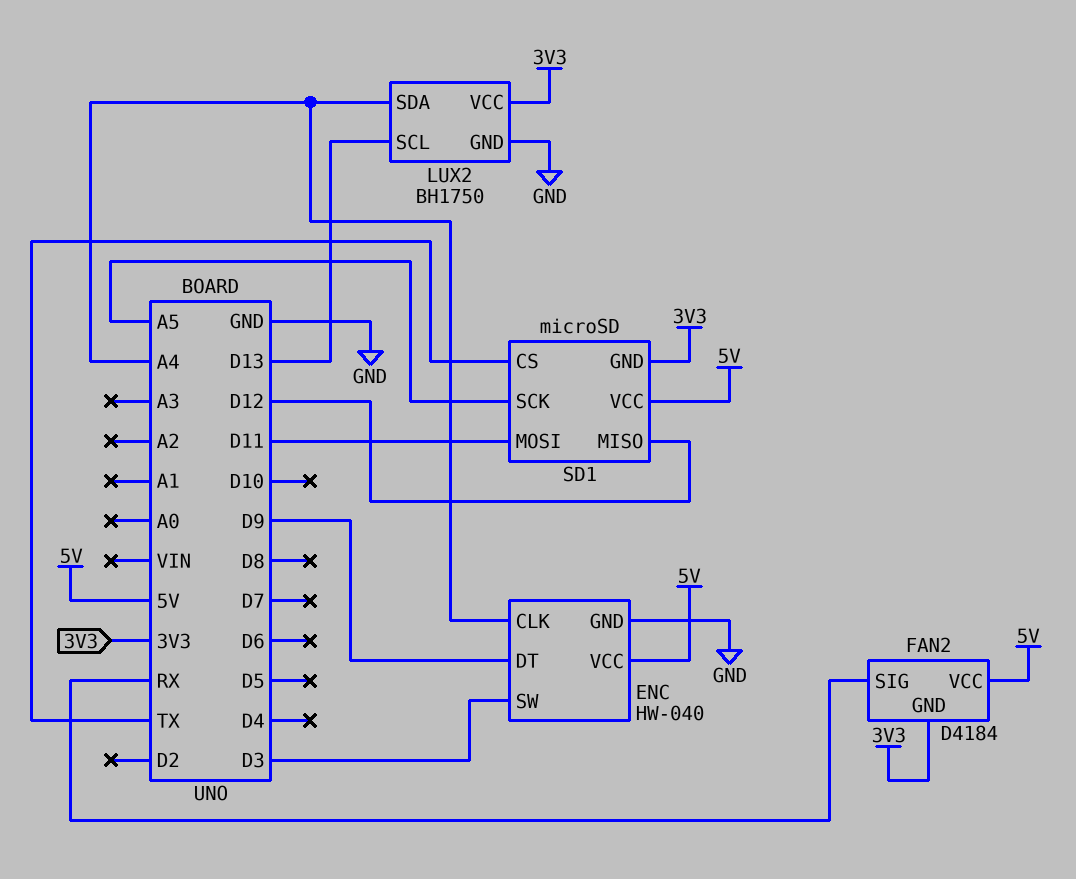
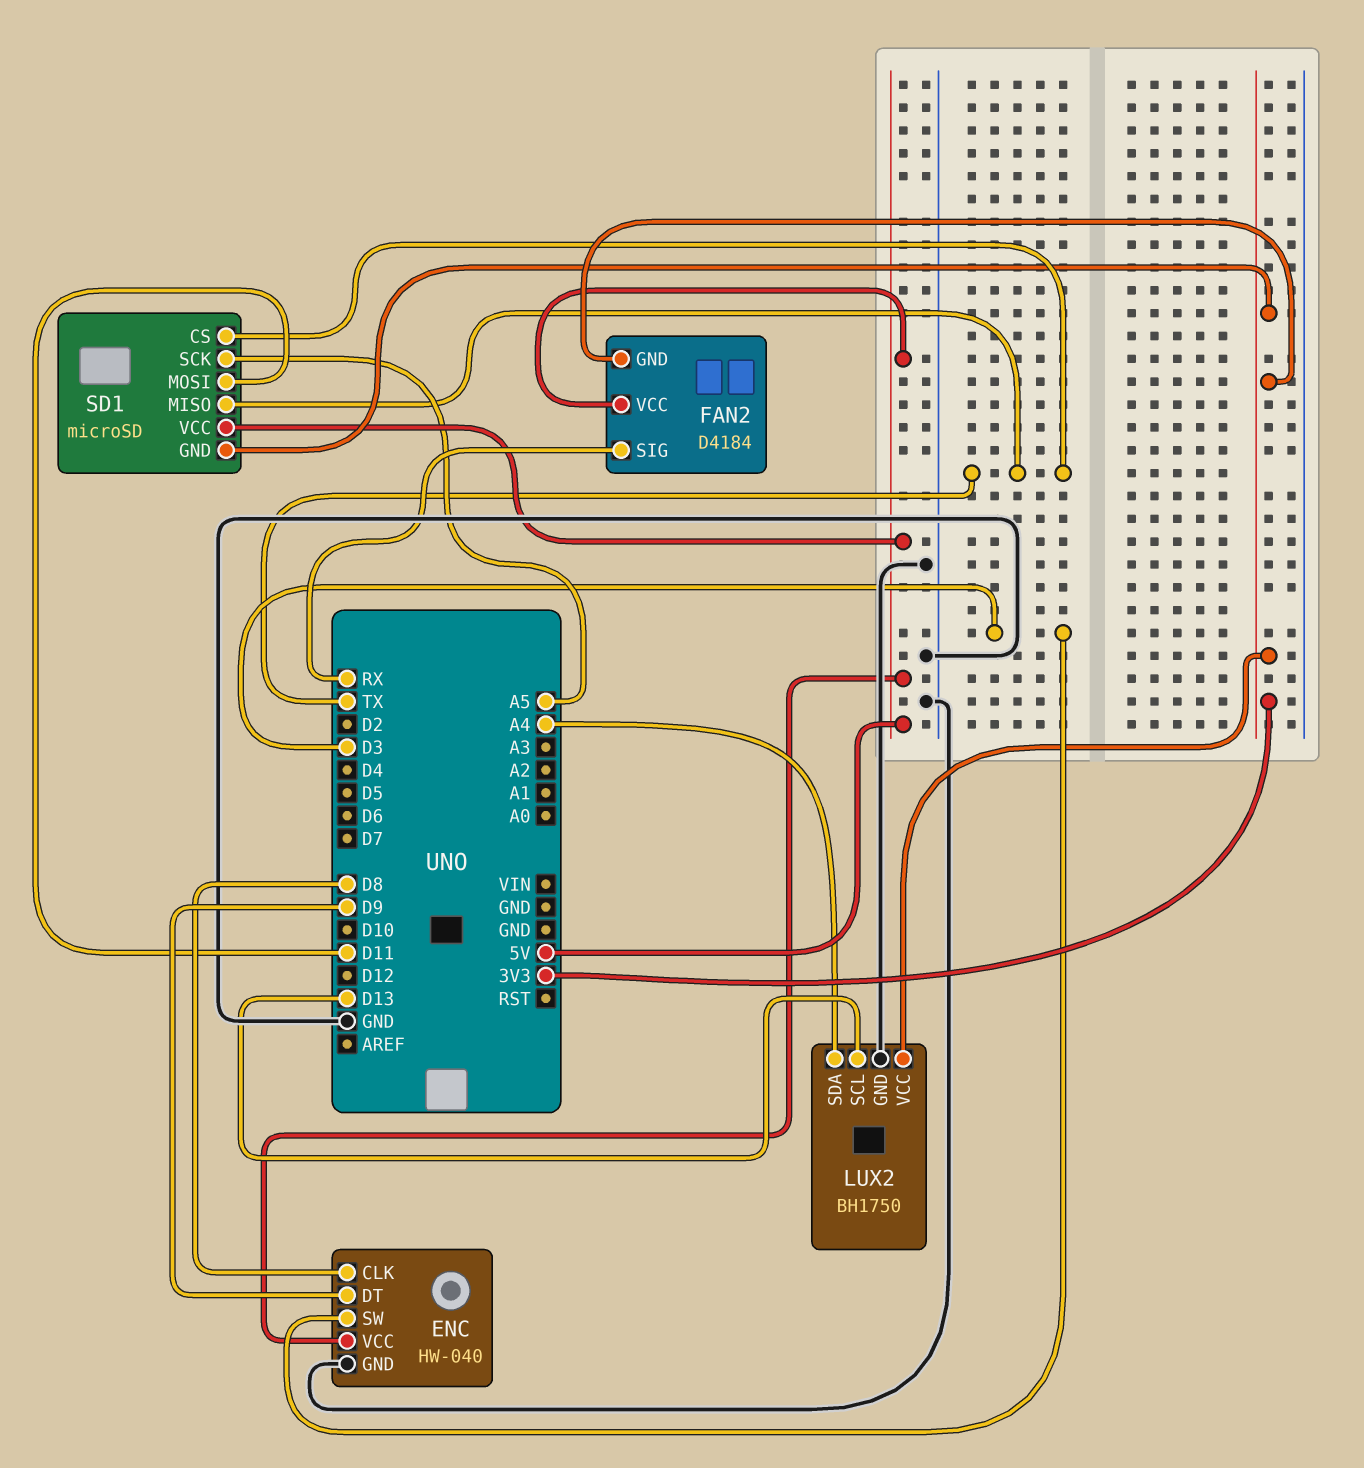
ENC pin CLK: A4 -> D8
SD1 pin MISO: D12 -> TX

